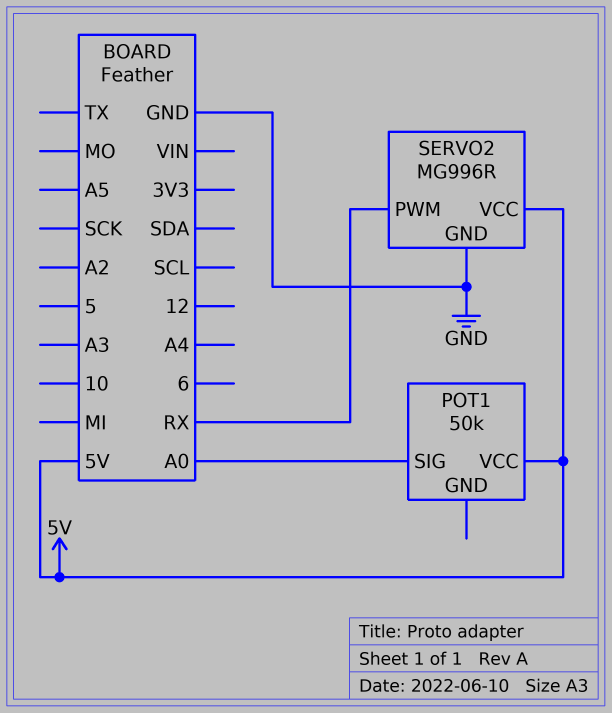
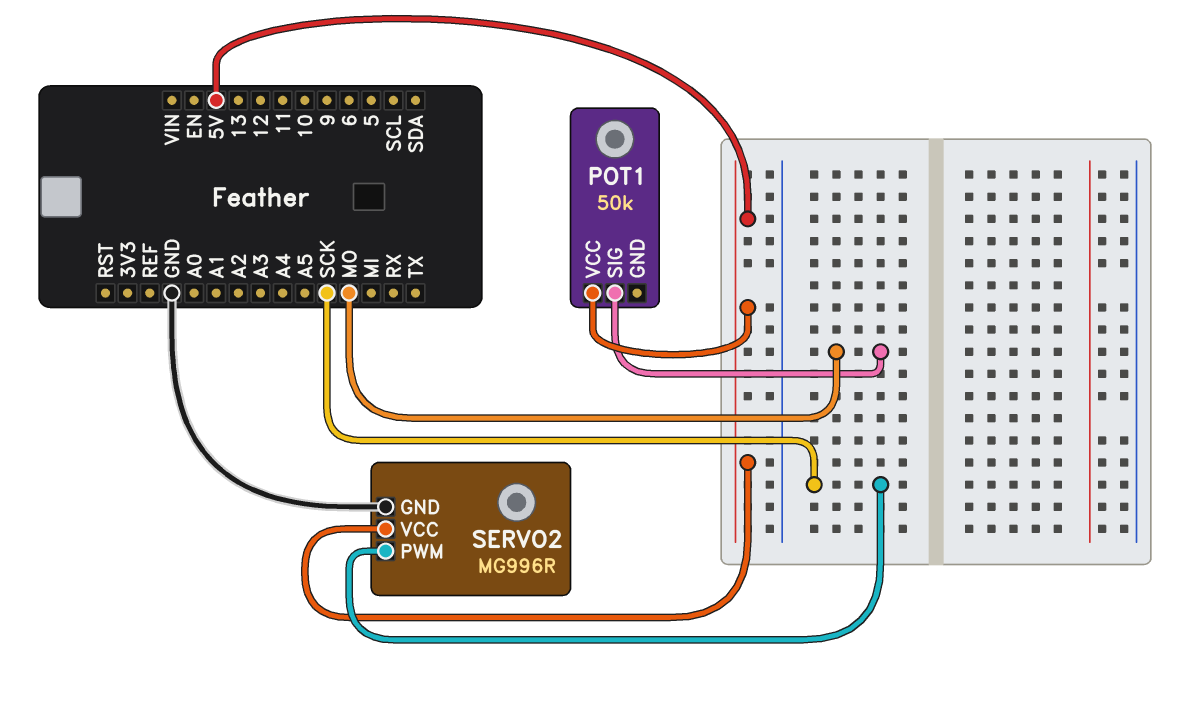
POT1 pin SIG: A0 -> MO
SERVO2 pin PWM: RX -> SCK

